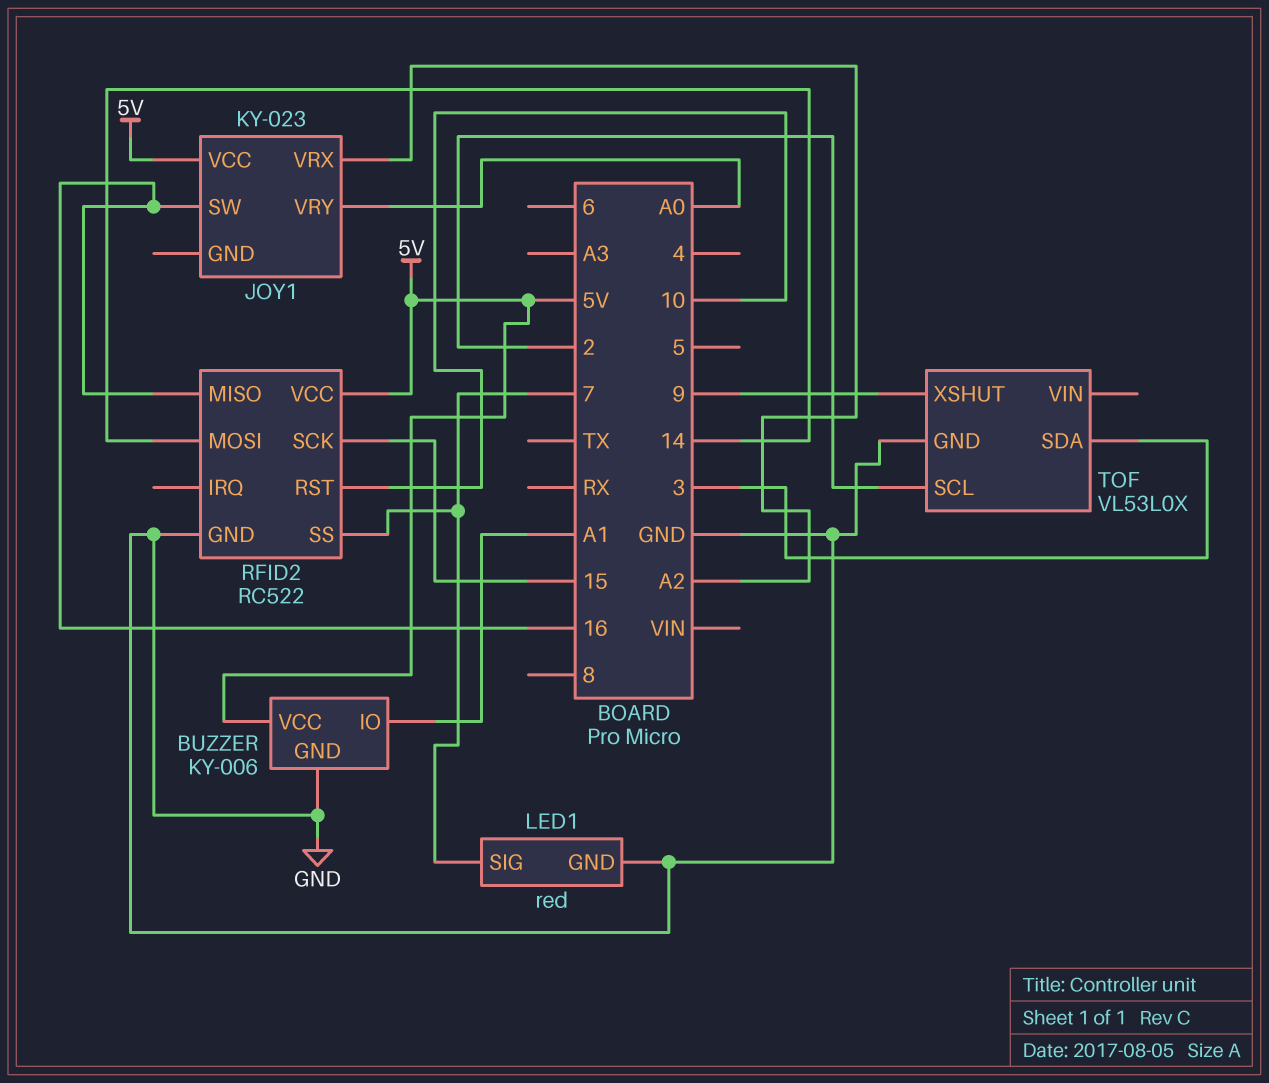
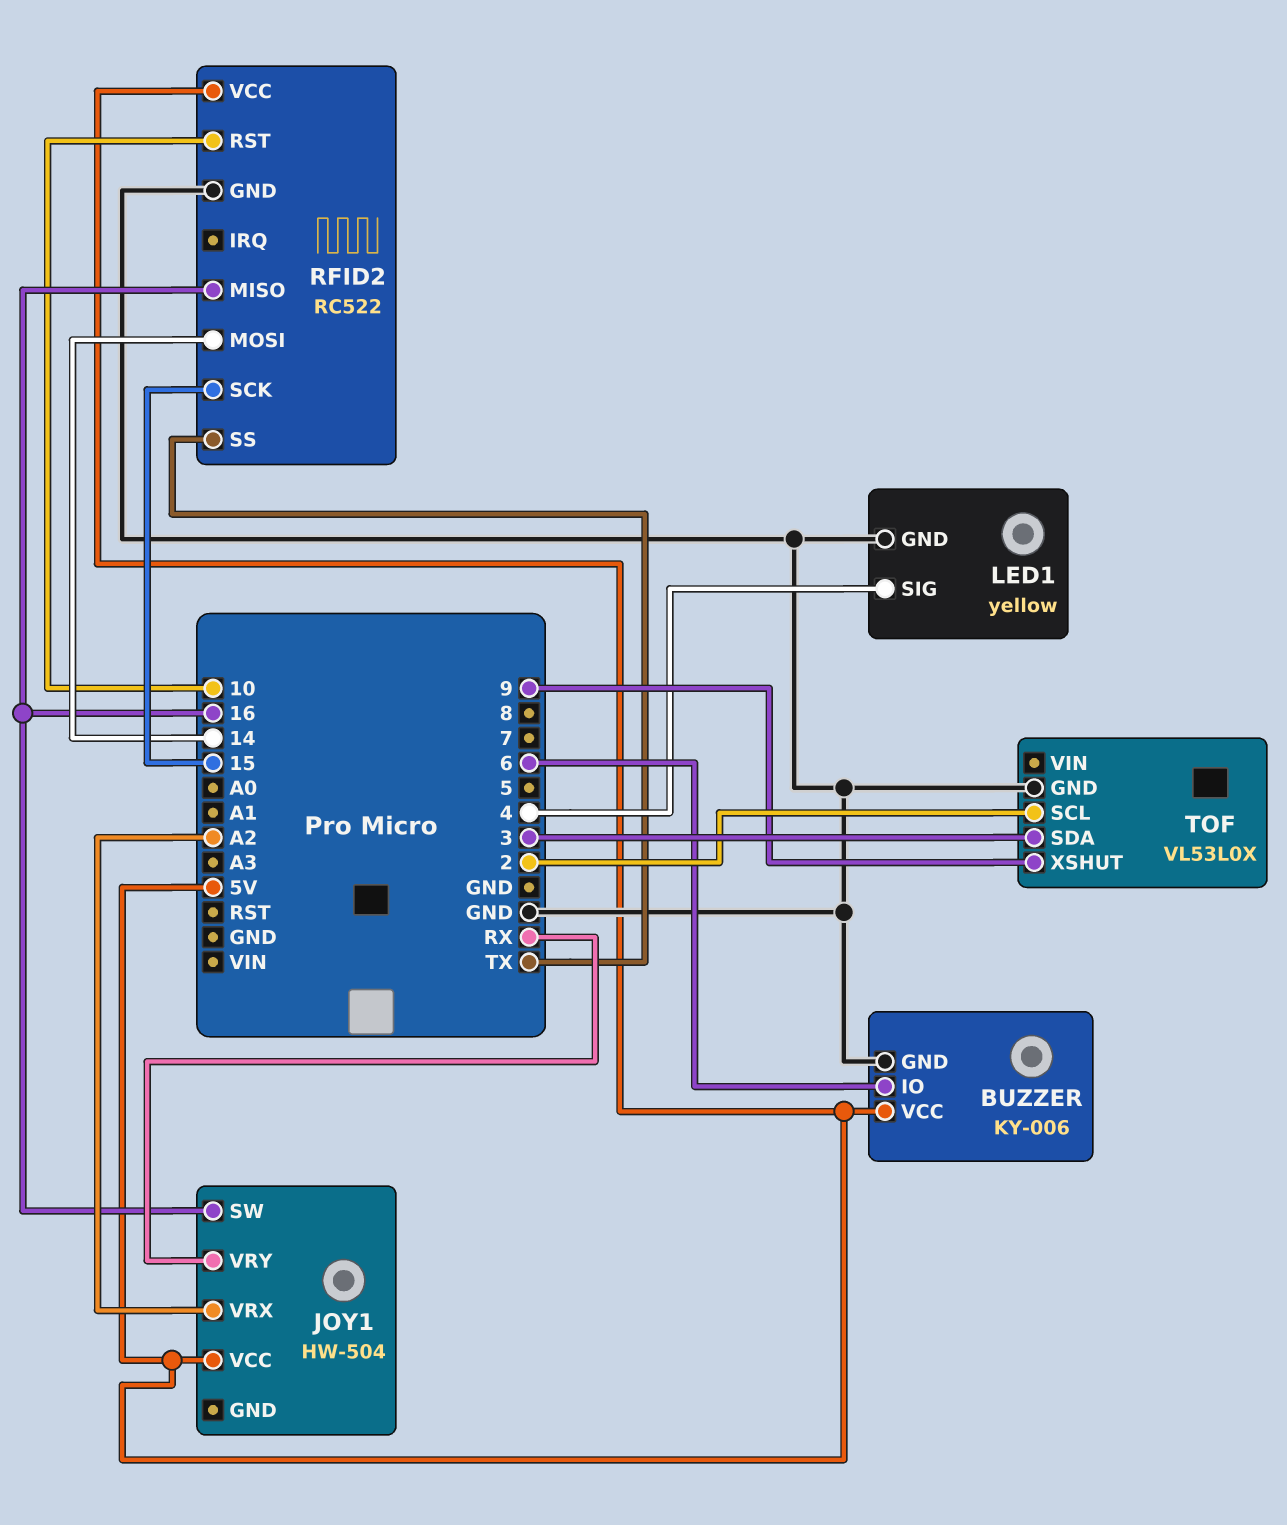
BUZZER pin IO: A1 -> 6
JOY1: KY-023 -> HW-504
JOY1 pin VRY: A0 -> RX
LED1: red -> yellow
LED1 pin SIG: 7 -> 4
RFID2 pin SS: 7 -> TX

